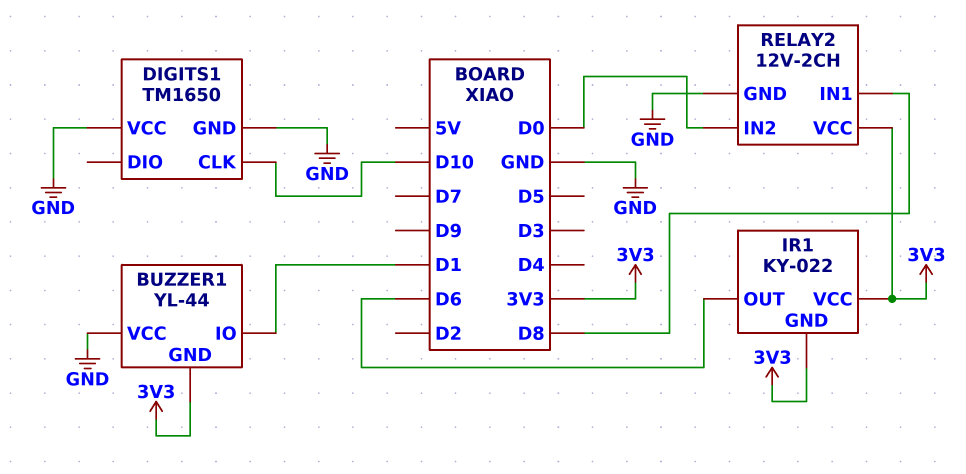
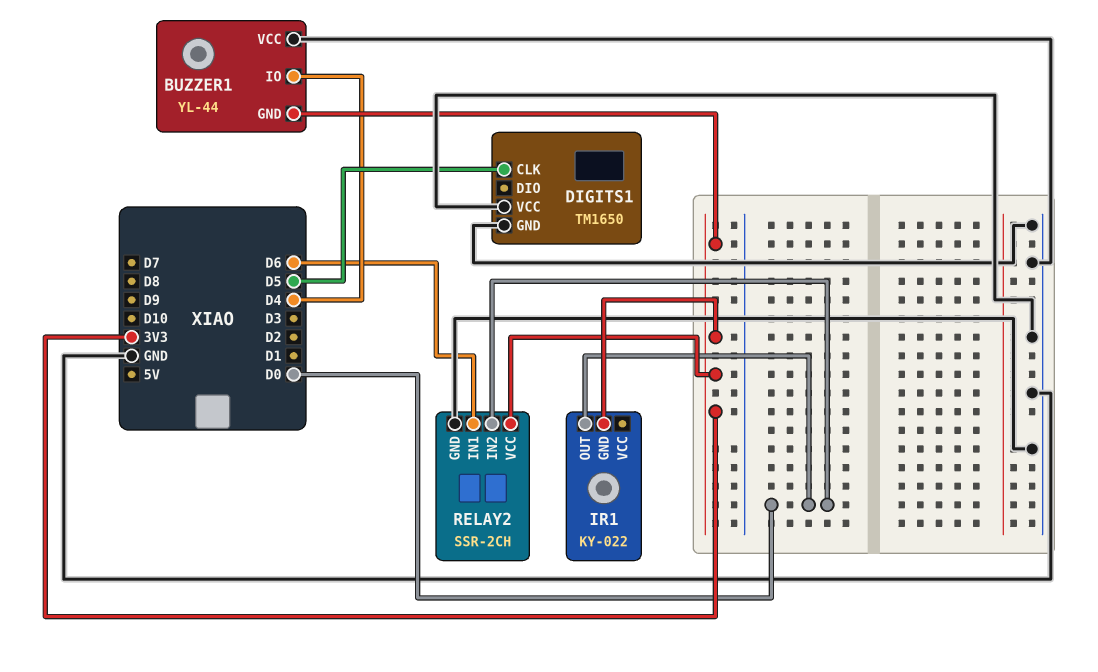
BUZZER1 pin IO: D1 -> D4
DIGITS1 pin CLK: D10 -> D5
IR1 pin OUT: D6 -> D0
IR1 pin VCC: 3V3 -> none
RELAY2: 12V-2CH -> SSR-2CH
RELAY2 pin IN1: D8 -> D6

